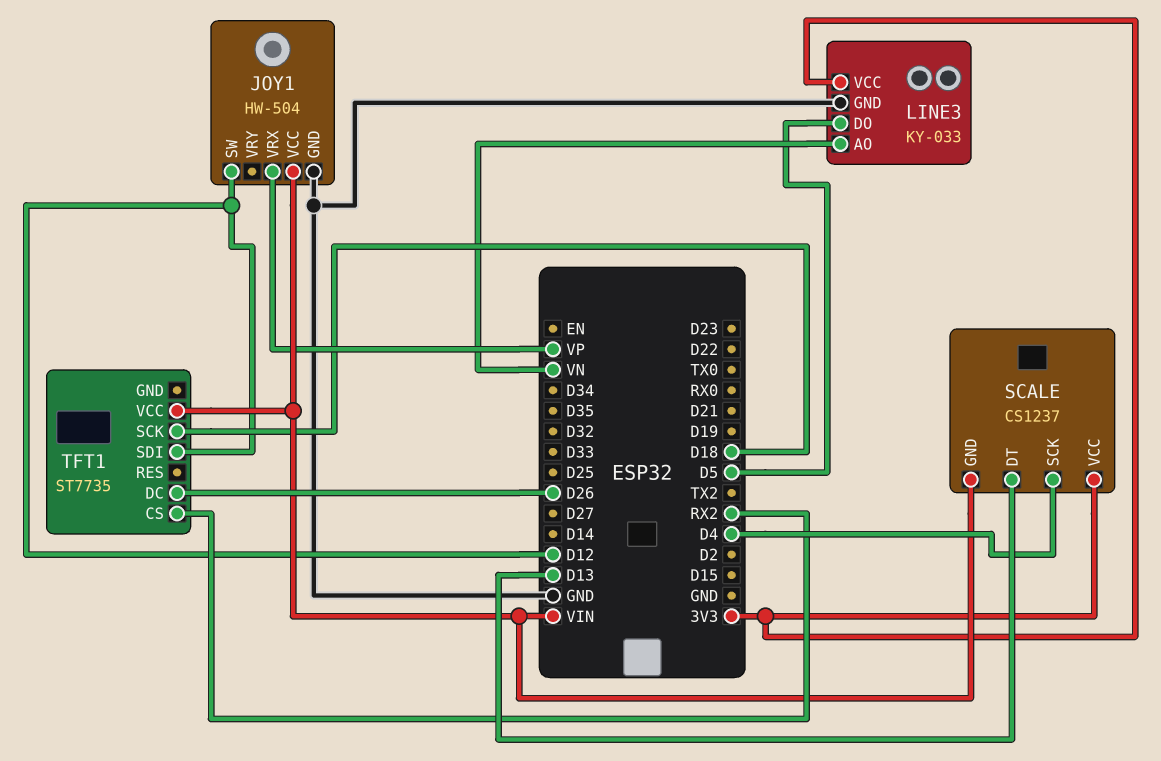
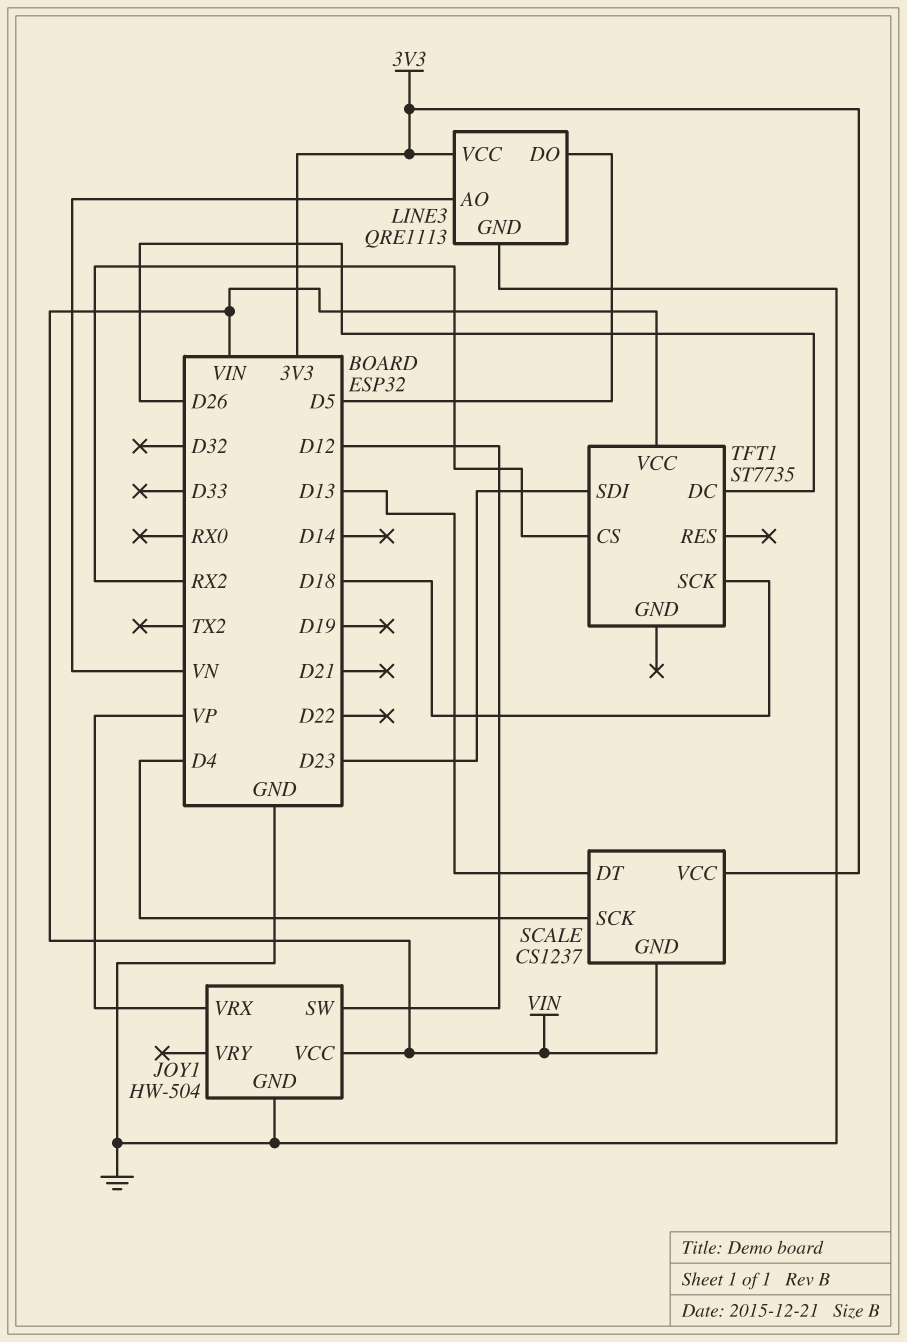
LINE3: KY-033 -> QRE1113
TFT1 pin SDI: D12 -> D23

